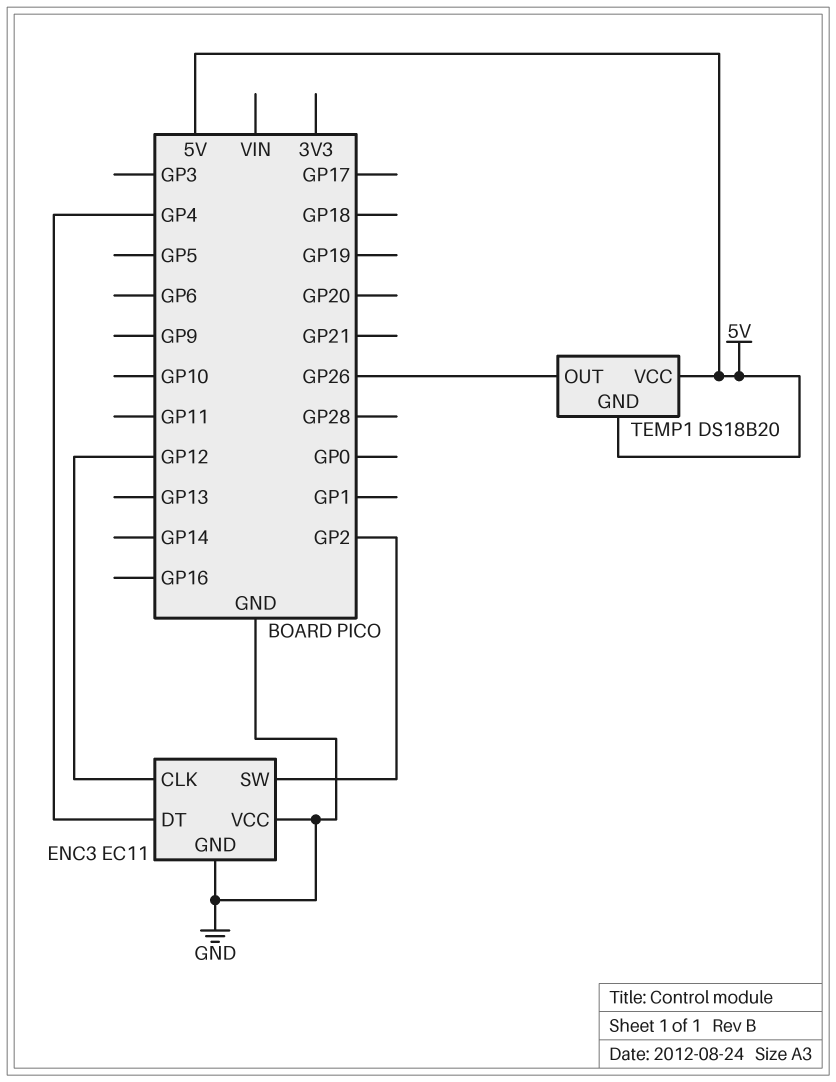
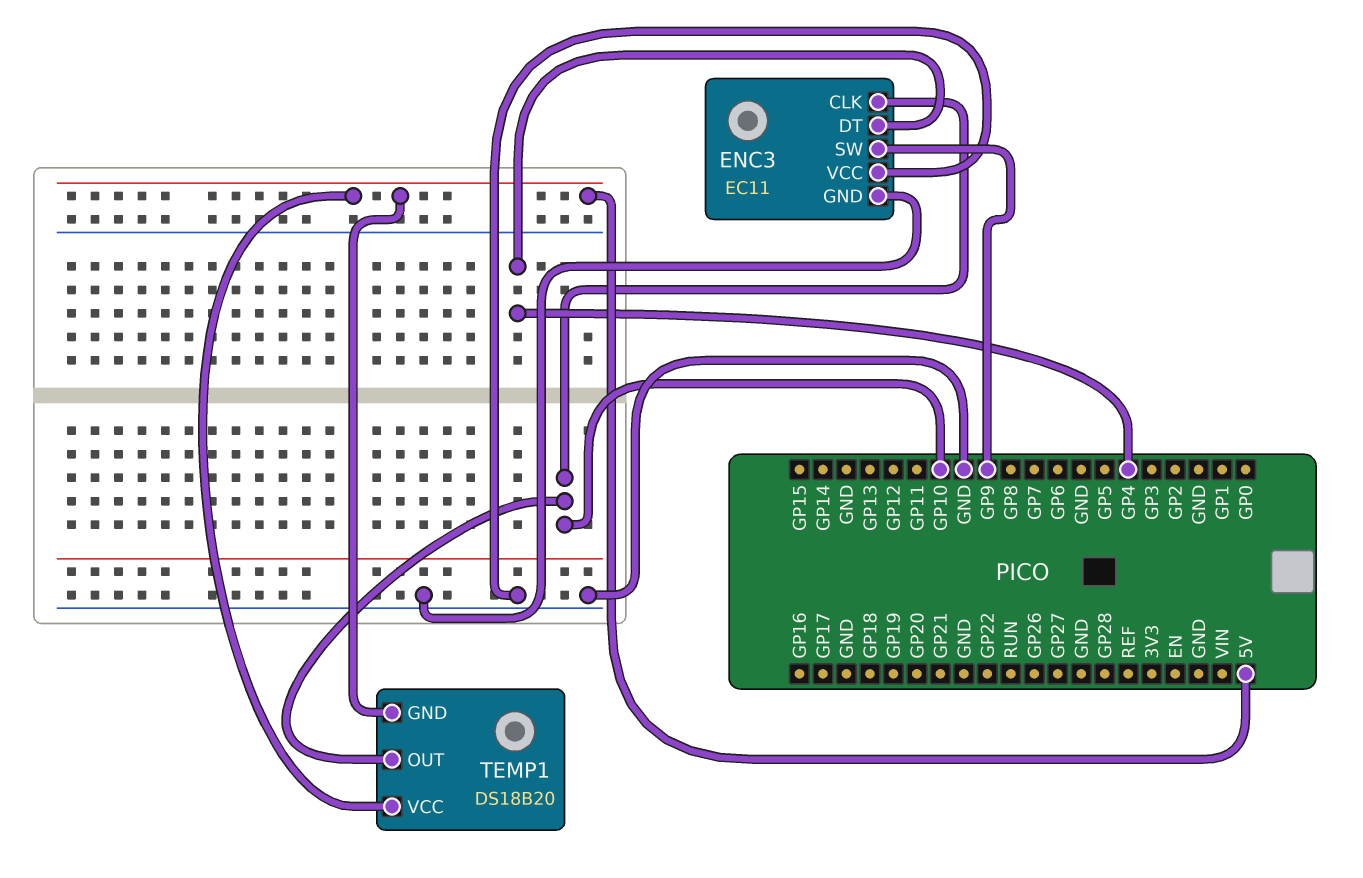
ENC3 pin CLK: GP12 -> GP10
ENC3 pin SW: GP2 -> GP9
TEMP1 pin OUT: GP26 -> GP10

